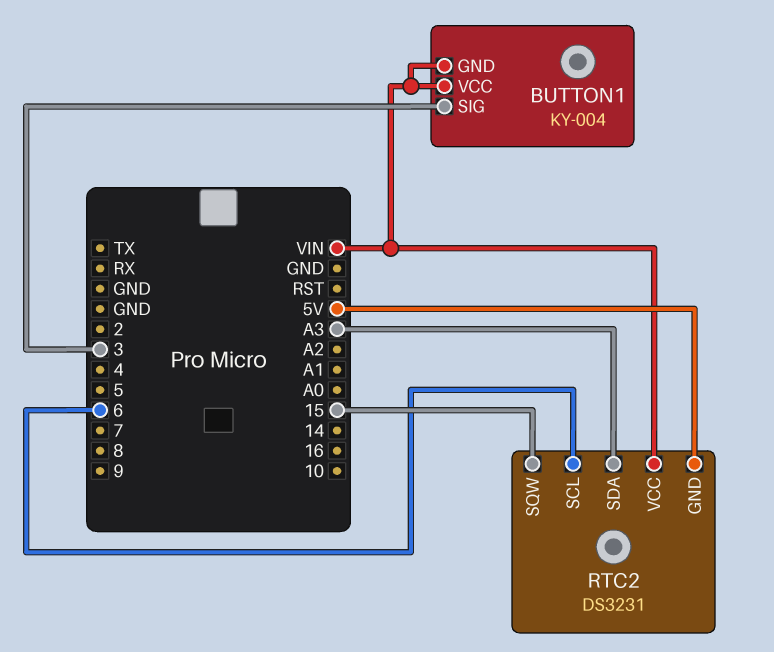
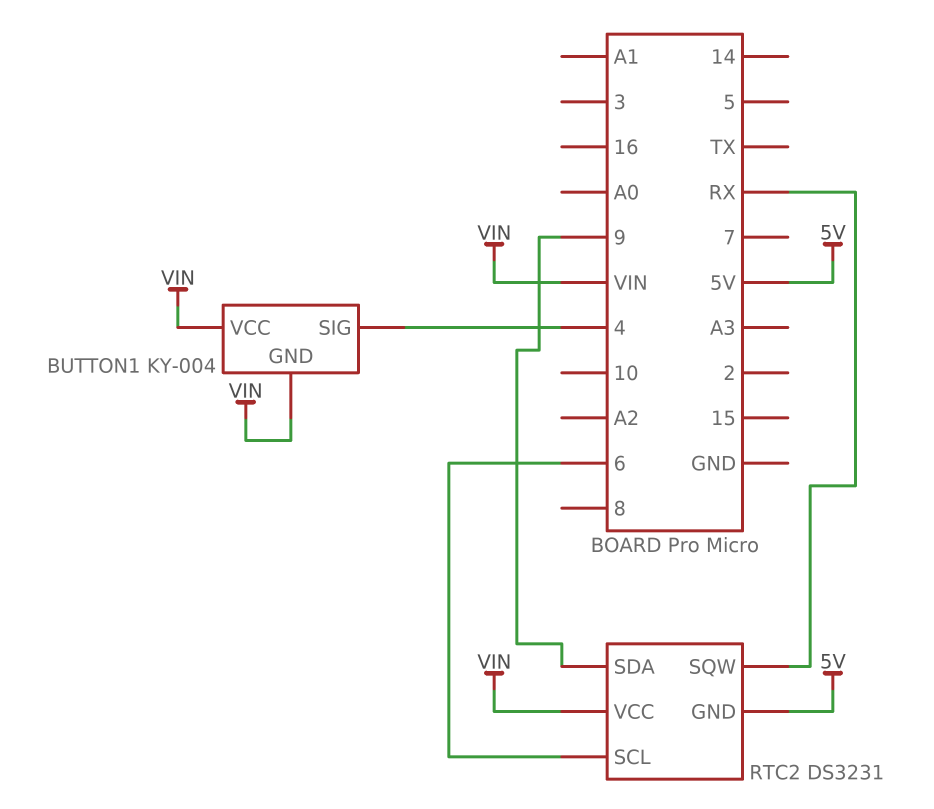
BUTTON1 pin SIG: 3 -> 4
RTC2 pin SDA: A3 -> 9
RTC2 pin SQW: 15 -> RX

